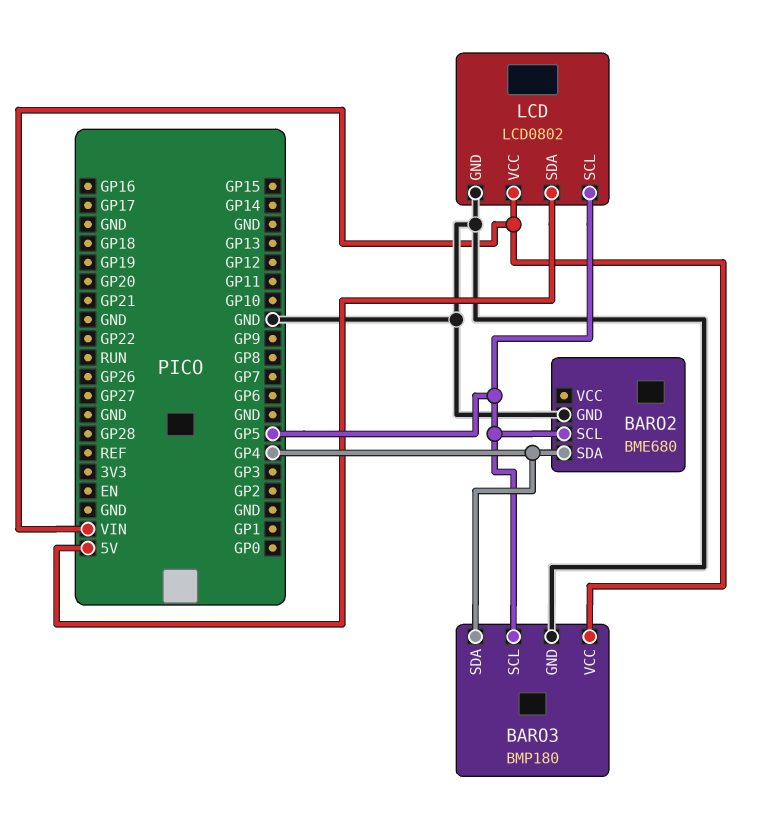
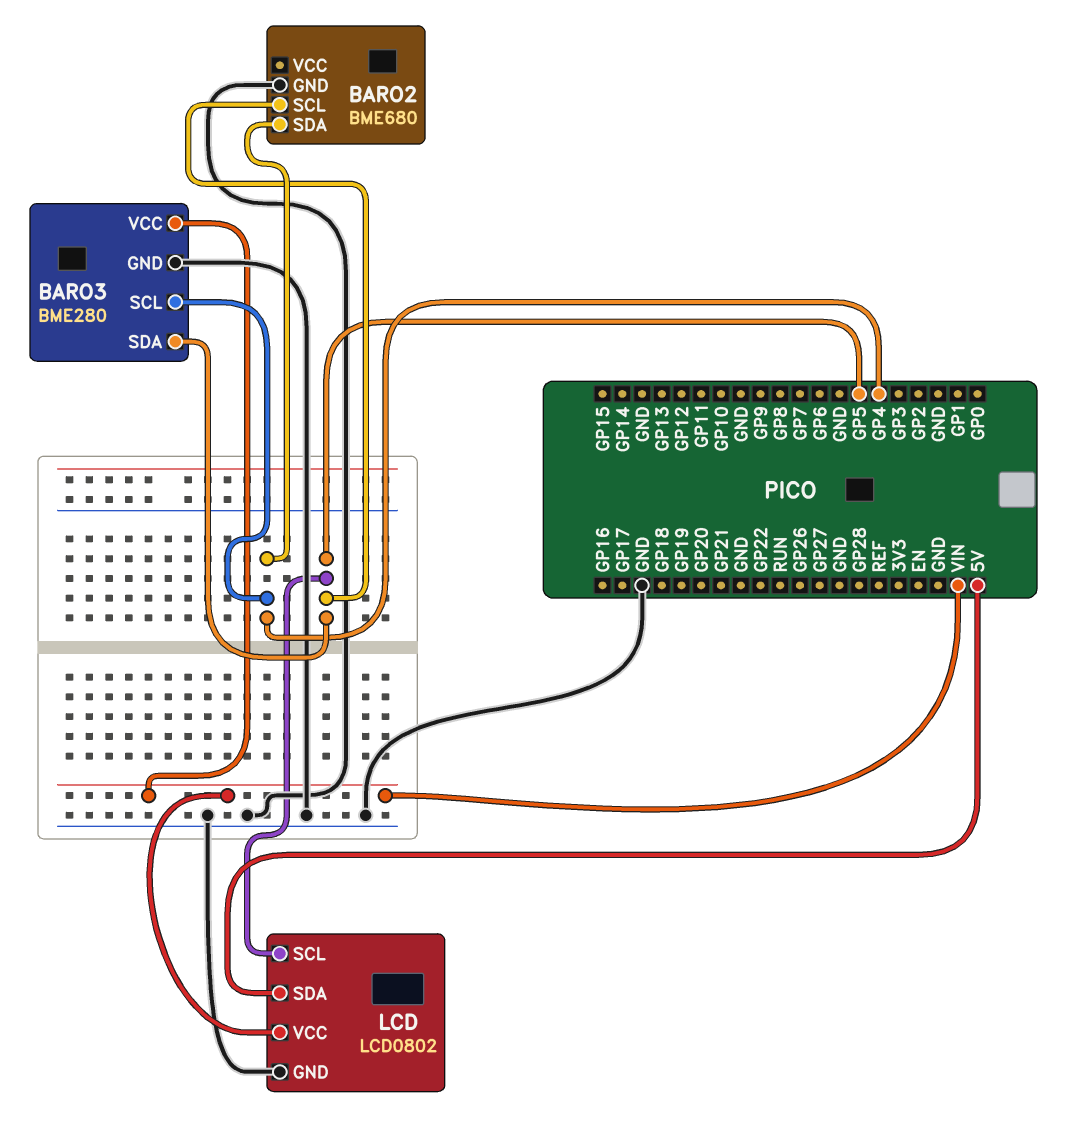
BARO3: BMP180 -> BME280
BARO3 pin SCL: GP5 -> GP4
BARO3 pin SDA: GP4 -> GP5

